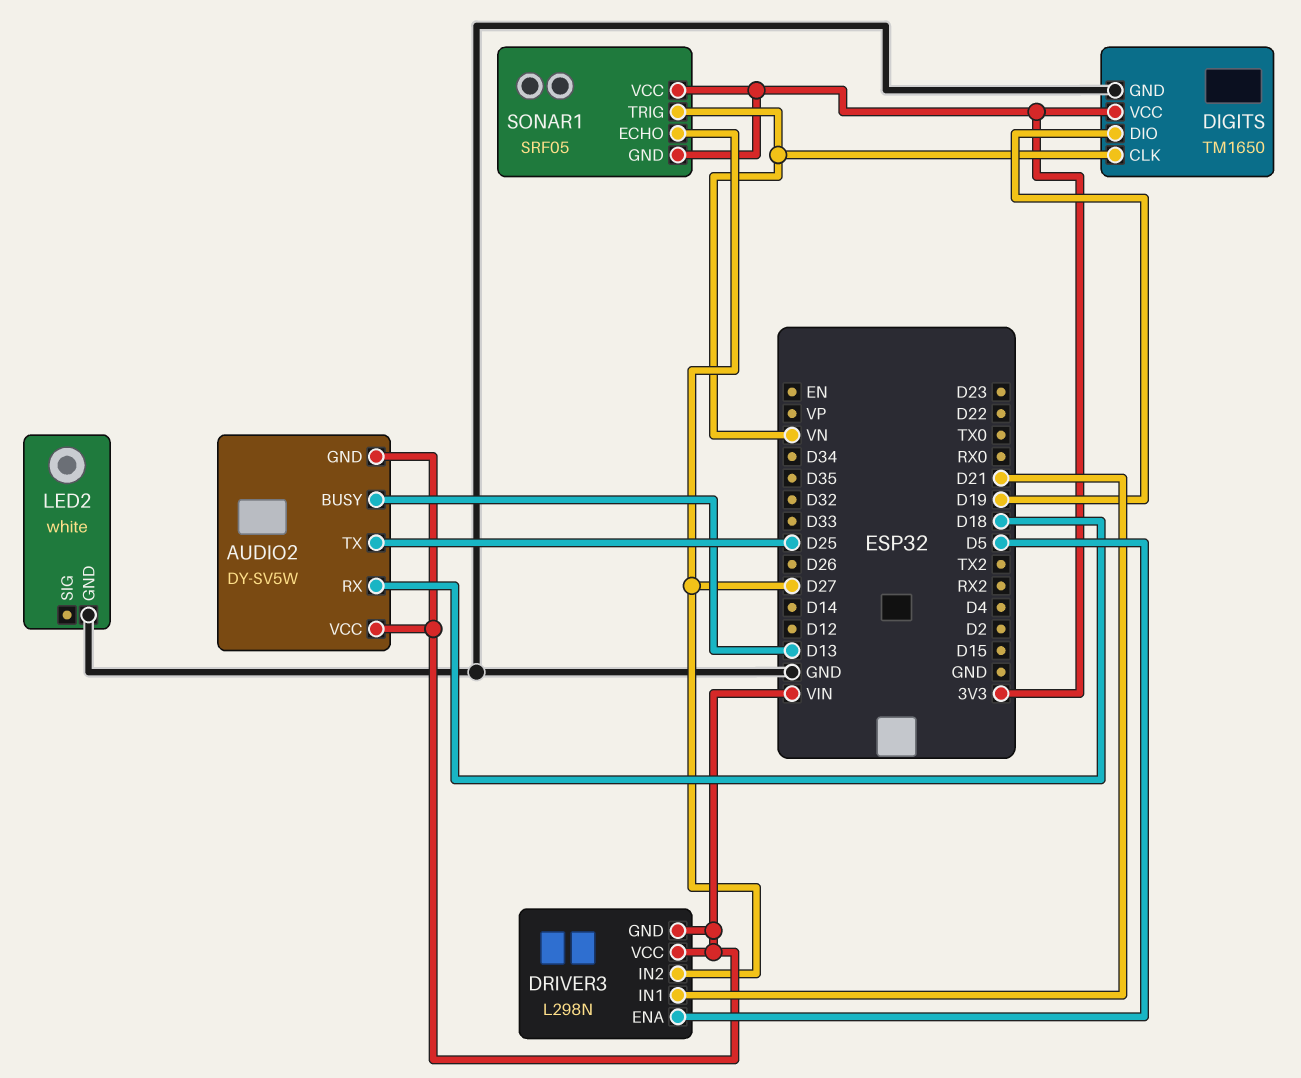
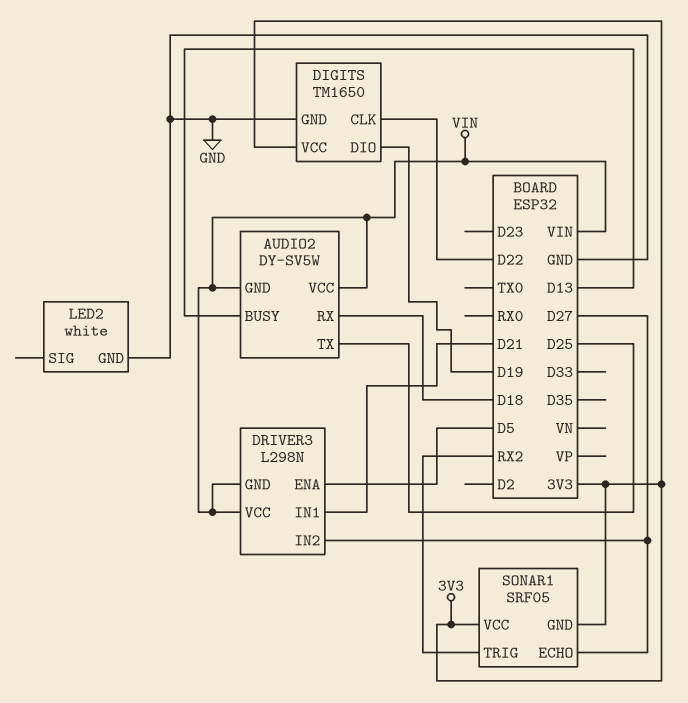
DIGITS pin CLK: VN -> D22
SONAR1 pin TRIG: VN -> RX2

